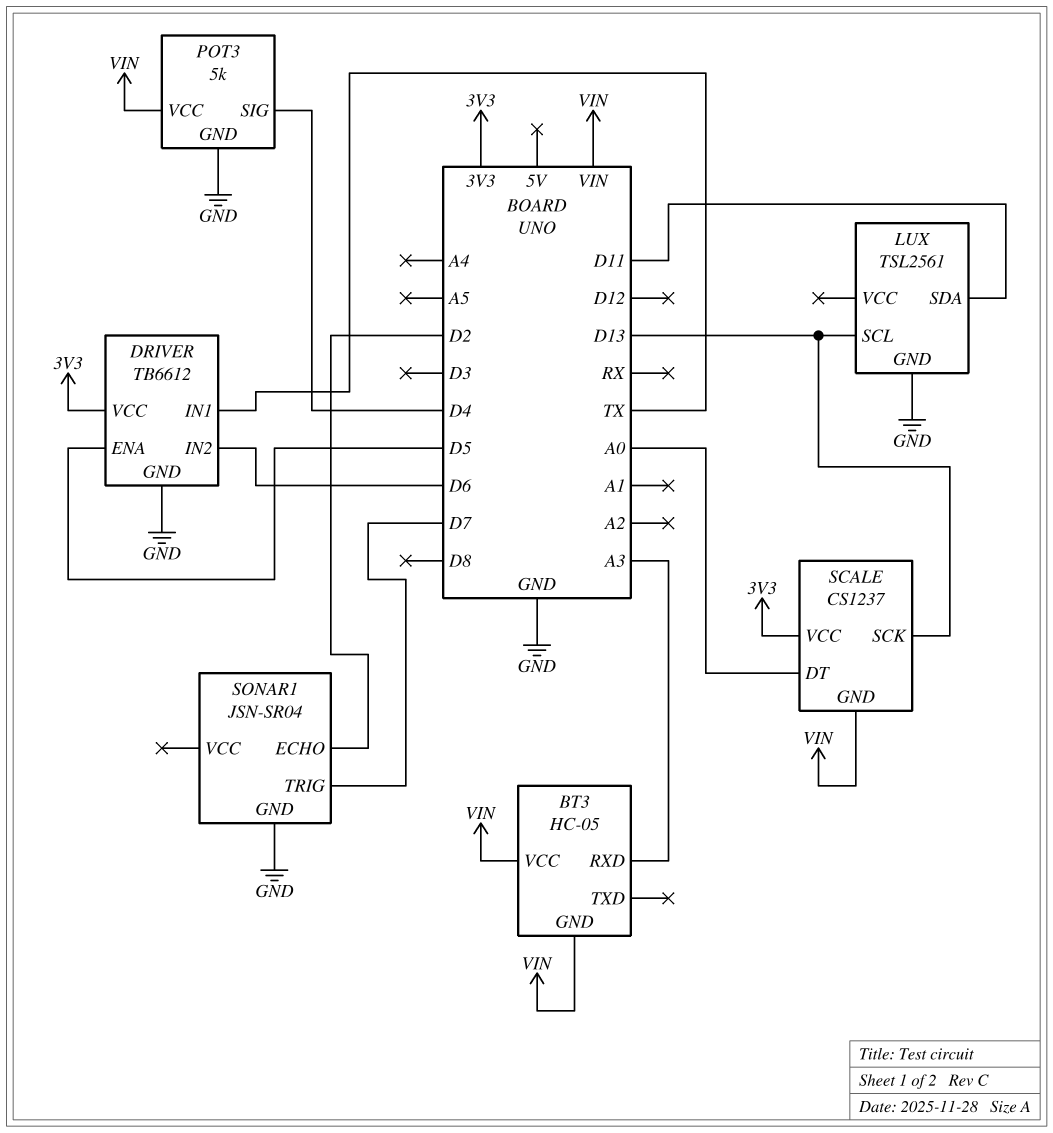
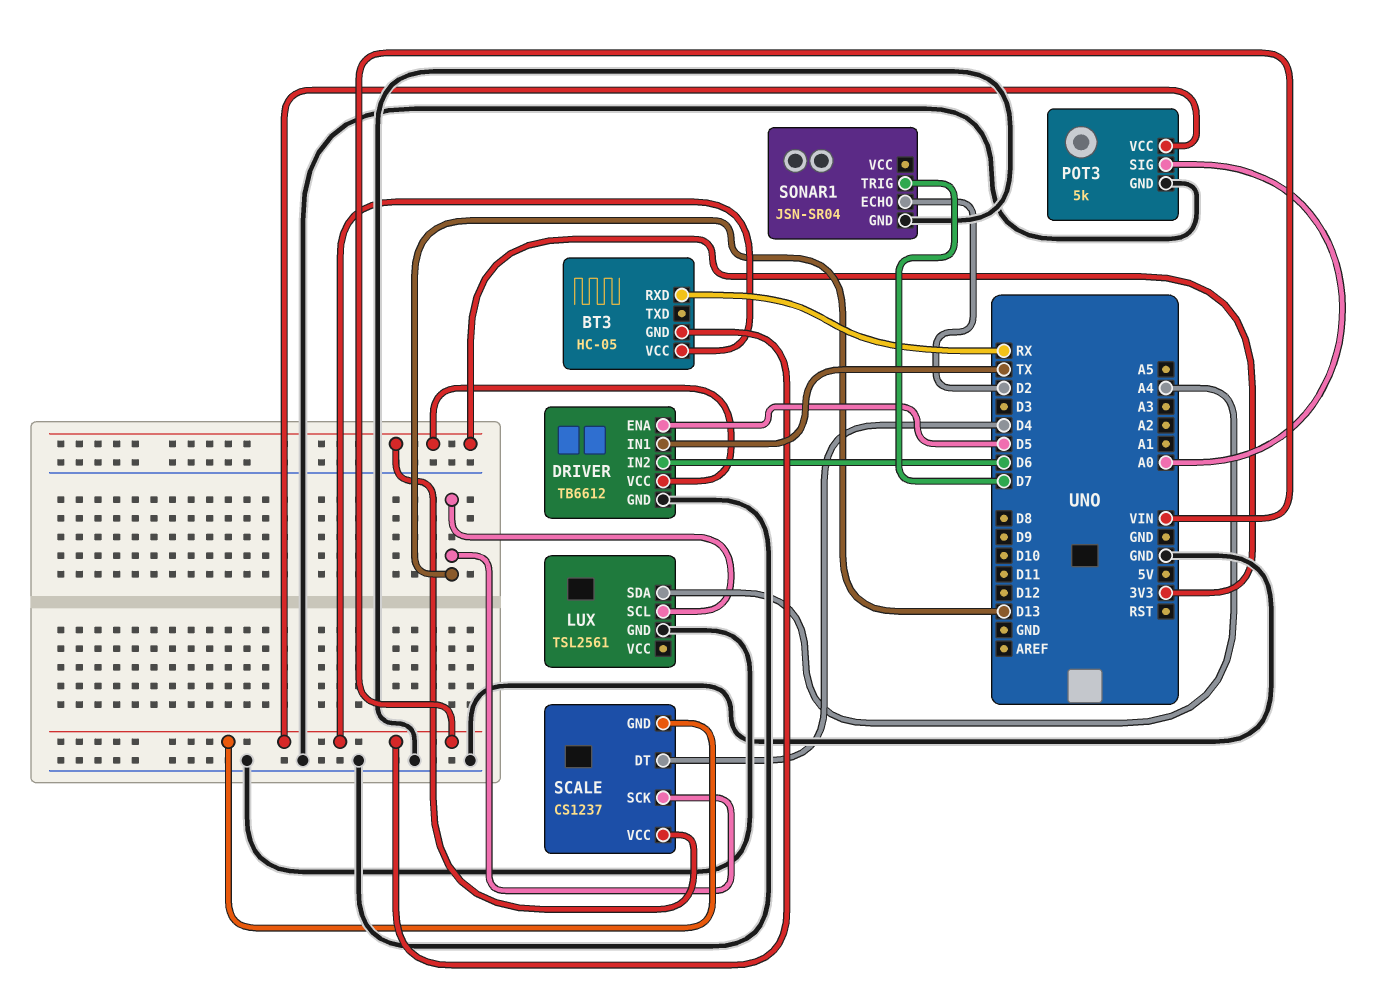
BT3 pin RXD: A3 -> RX
LUX pin SDA: D11 -> A4
POT3 pin SIG: D4 -> A0
SCALE pin DT: A0 -> D4

